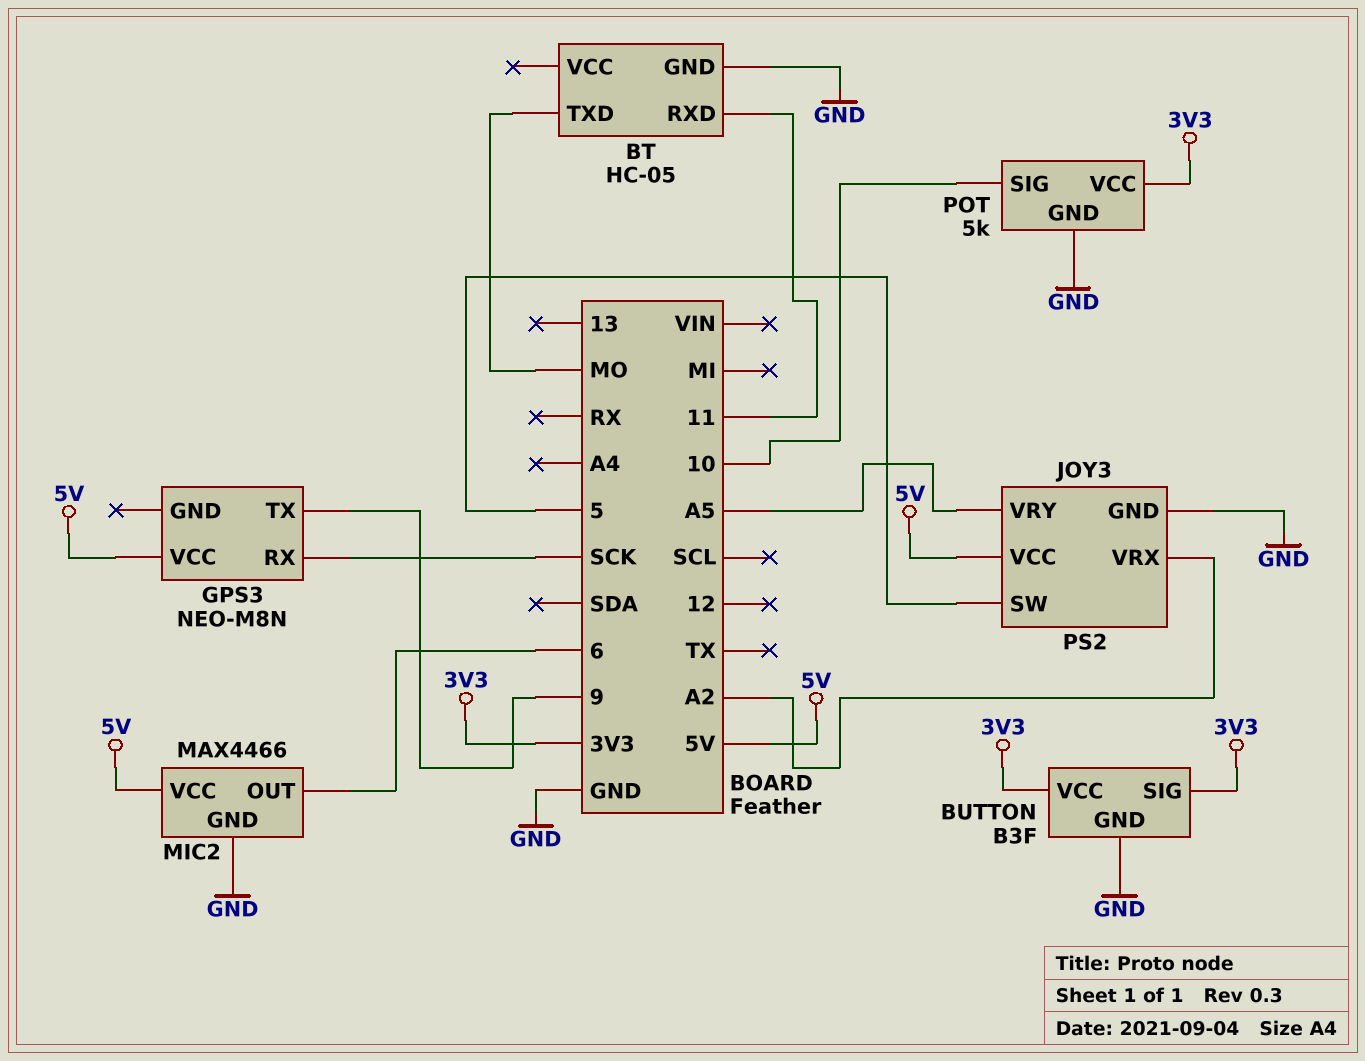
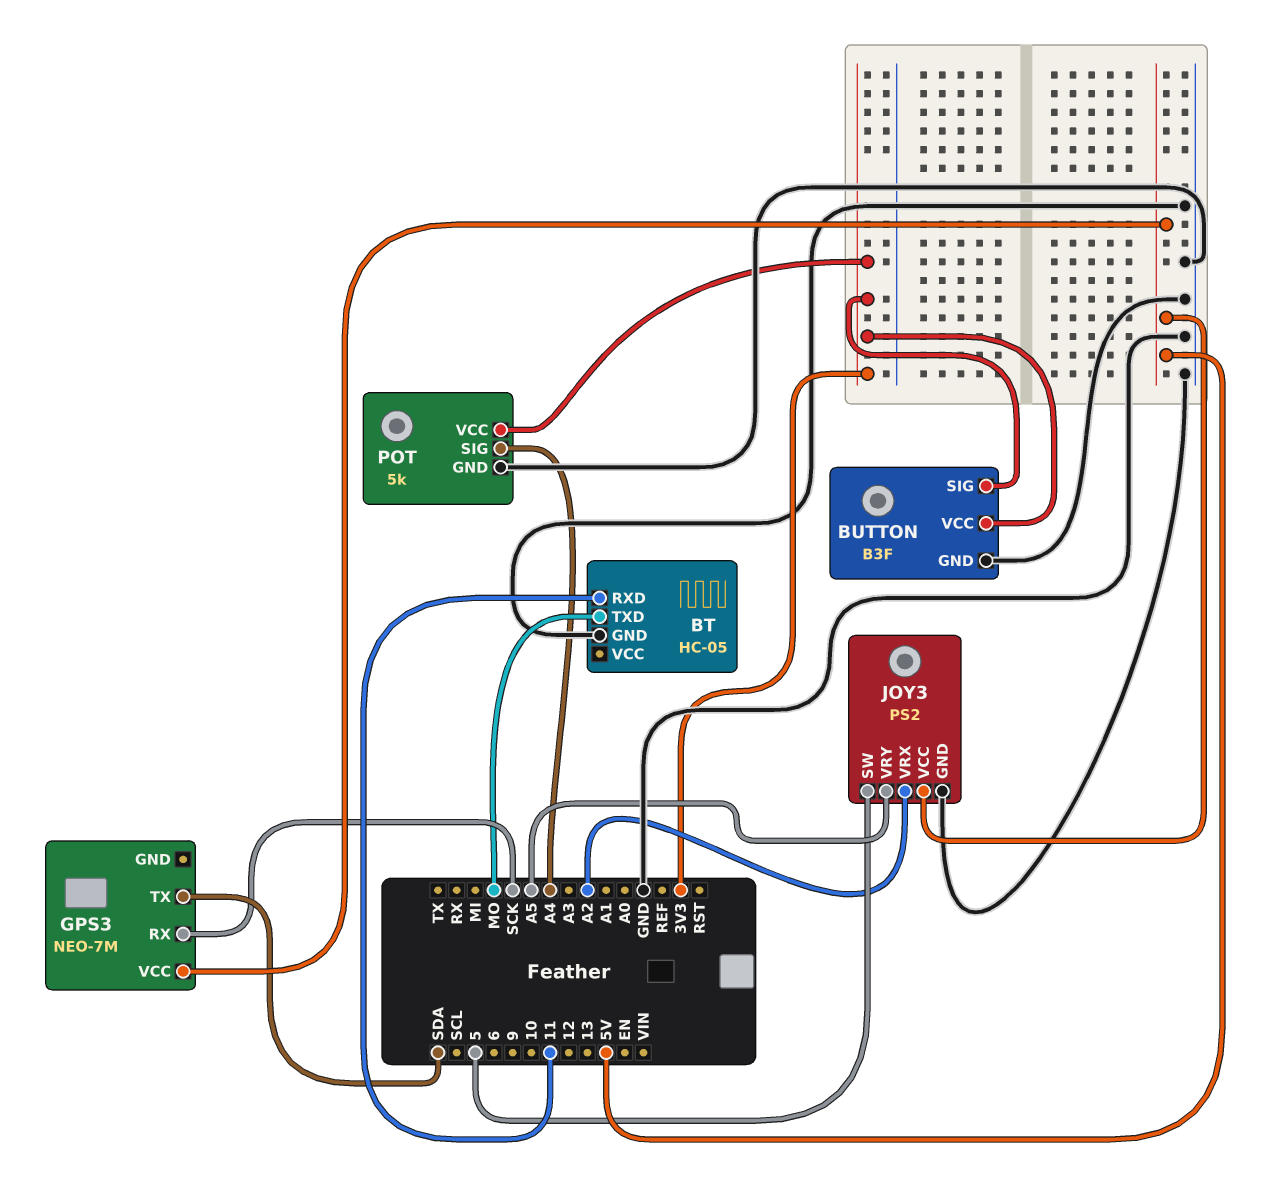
GPS3: NEO-M8N -> NEO-7M
GPS3 pin TX: 9 -> SDA
MIC2: MAX4466 -> none
MIC2 pin GND: GND -> none
MIC2 pin OUT: 6 -> none
MIC2 pin VCC: 5V -> none
POT pin SIG: 10 -> A4

